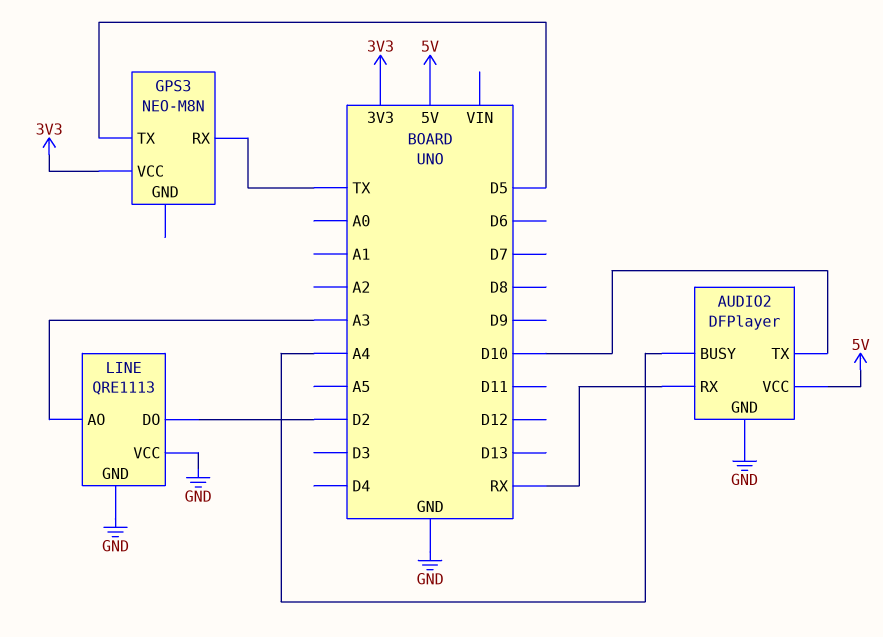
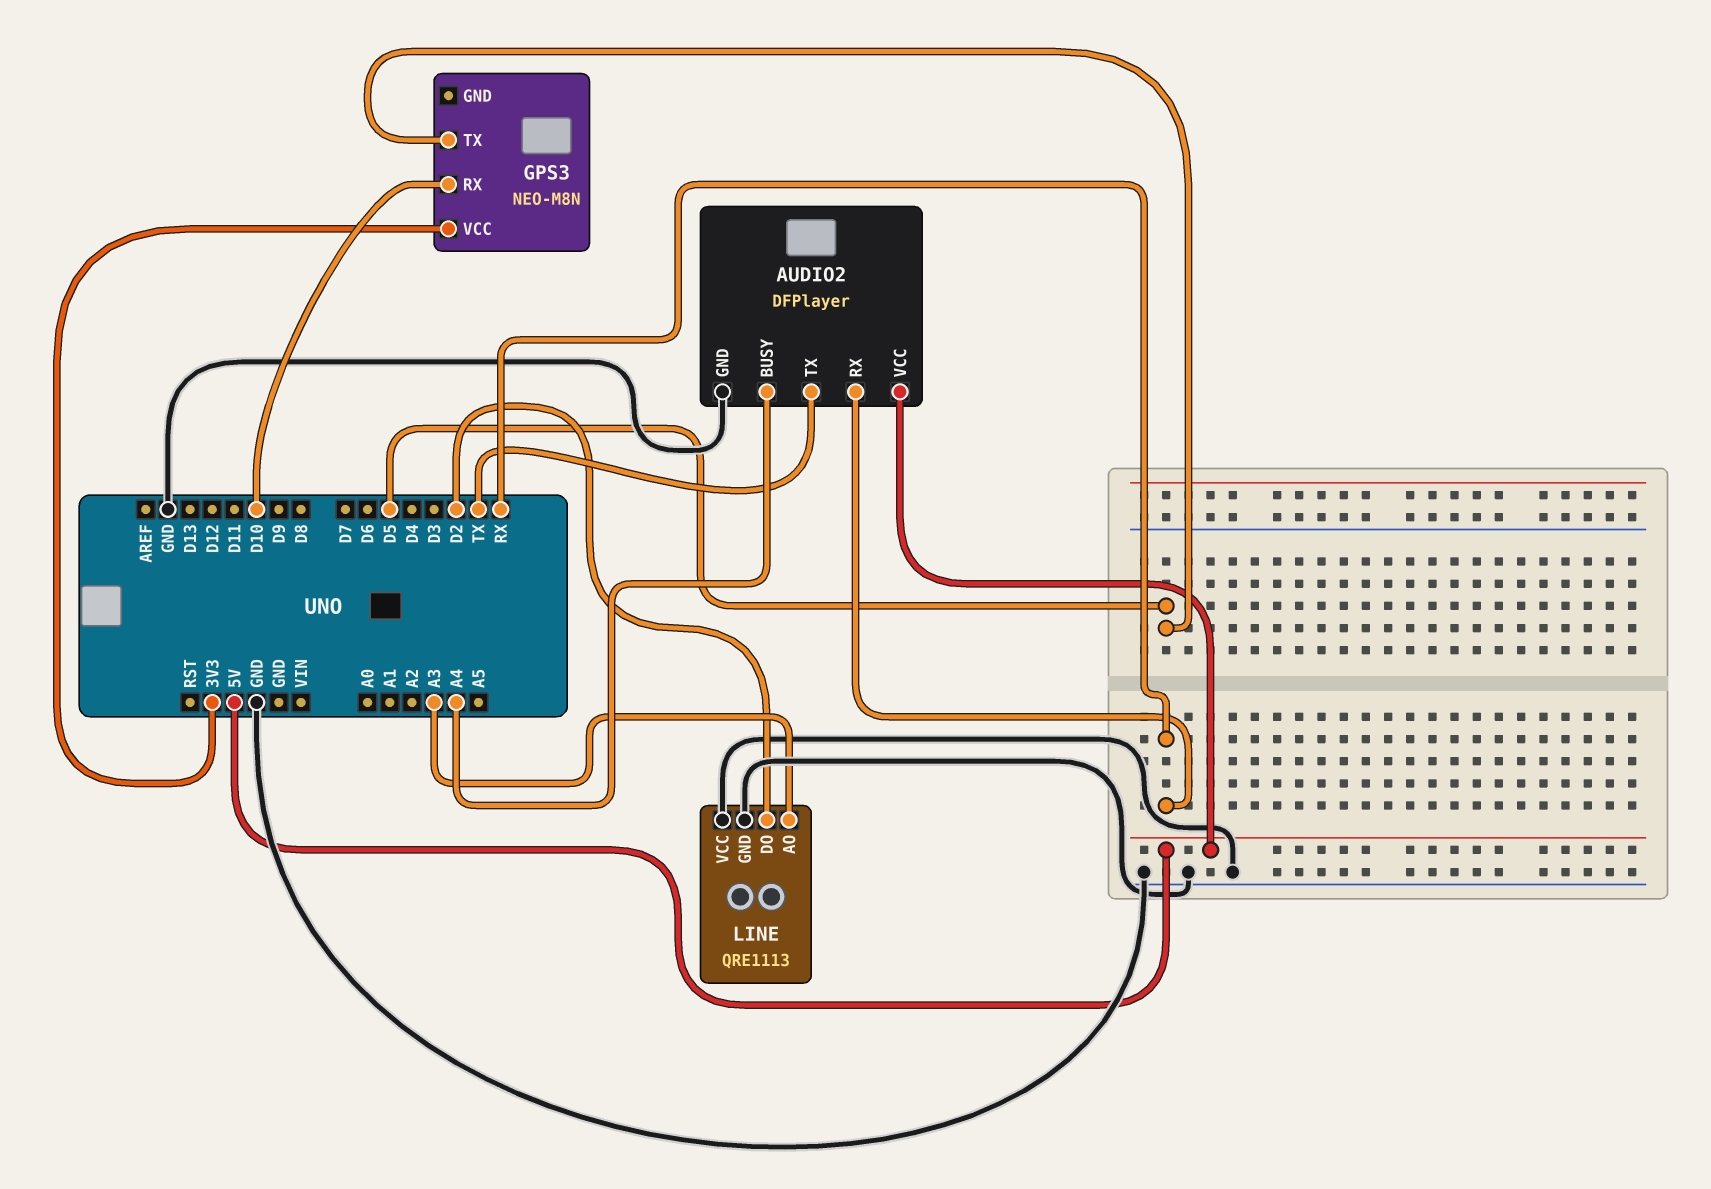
AUDIO2 pin TX: D10 -> TX
GPS3 pin RX: TX -> D10

